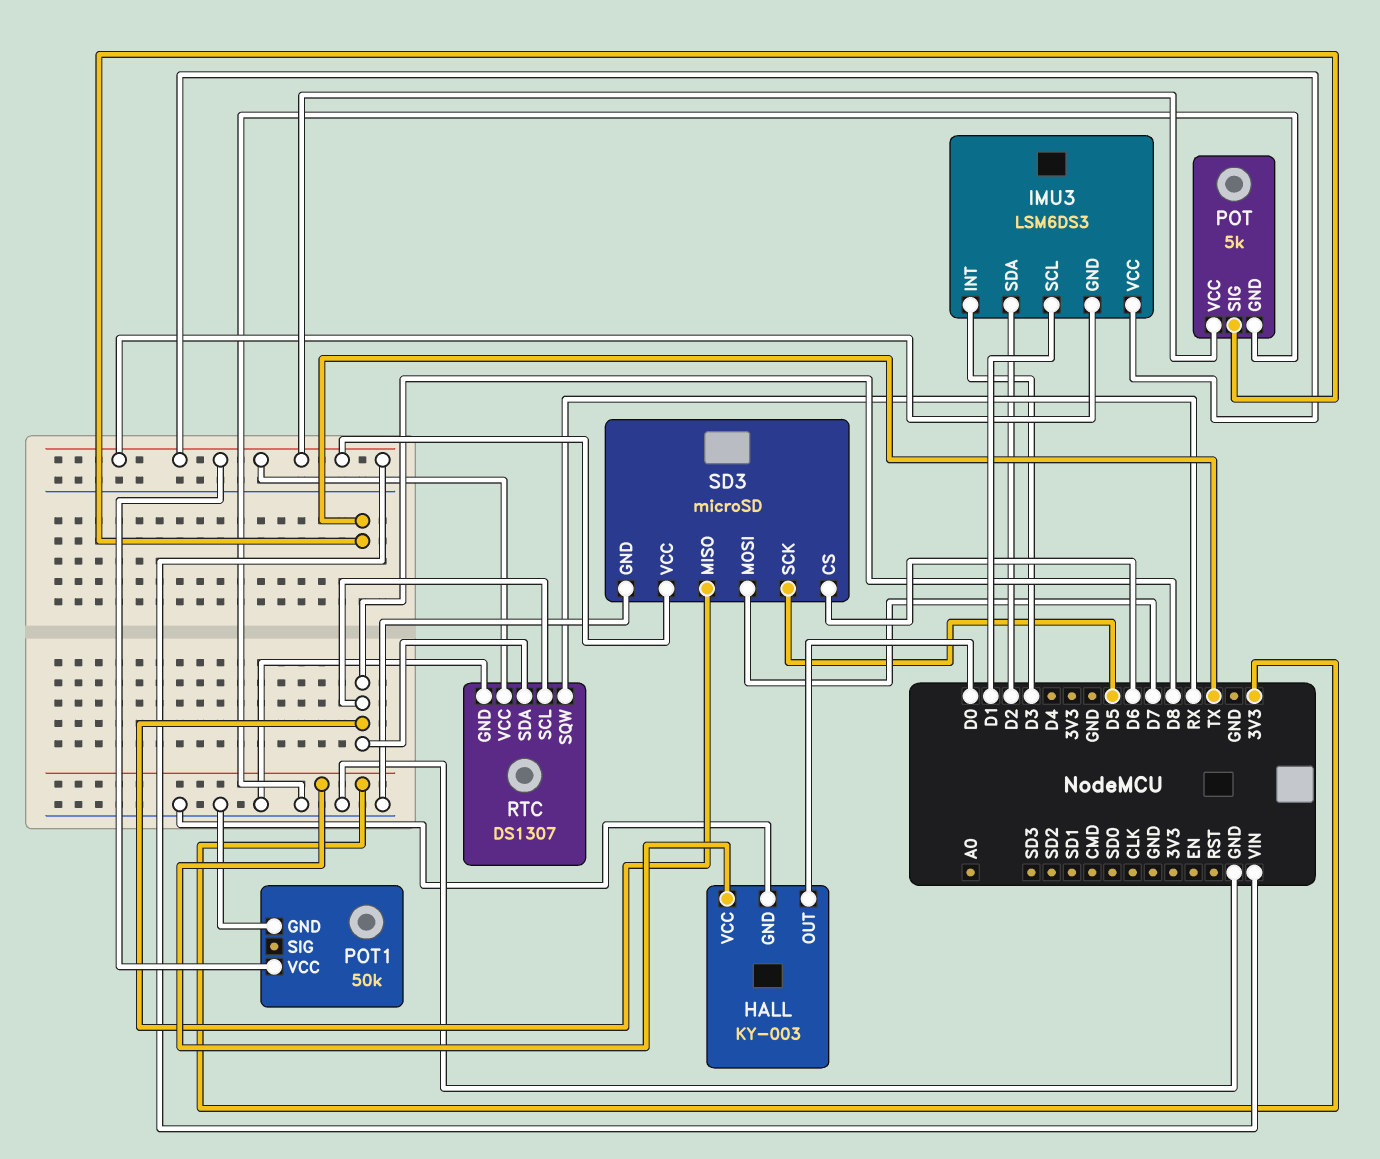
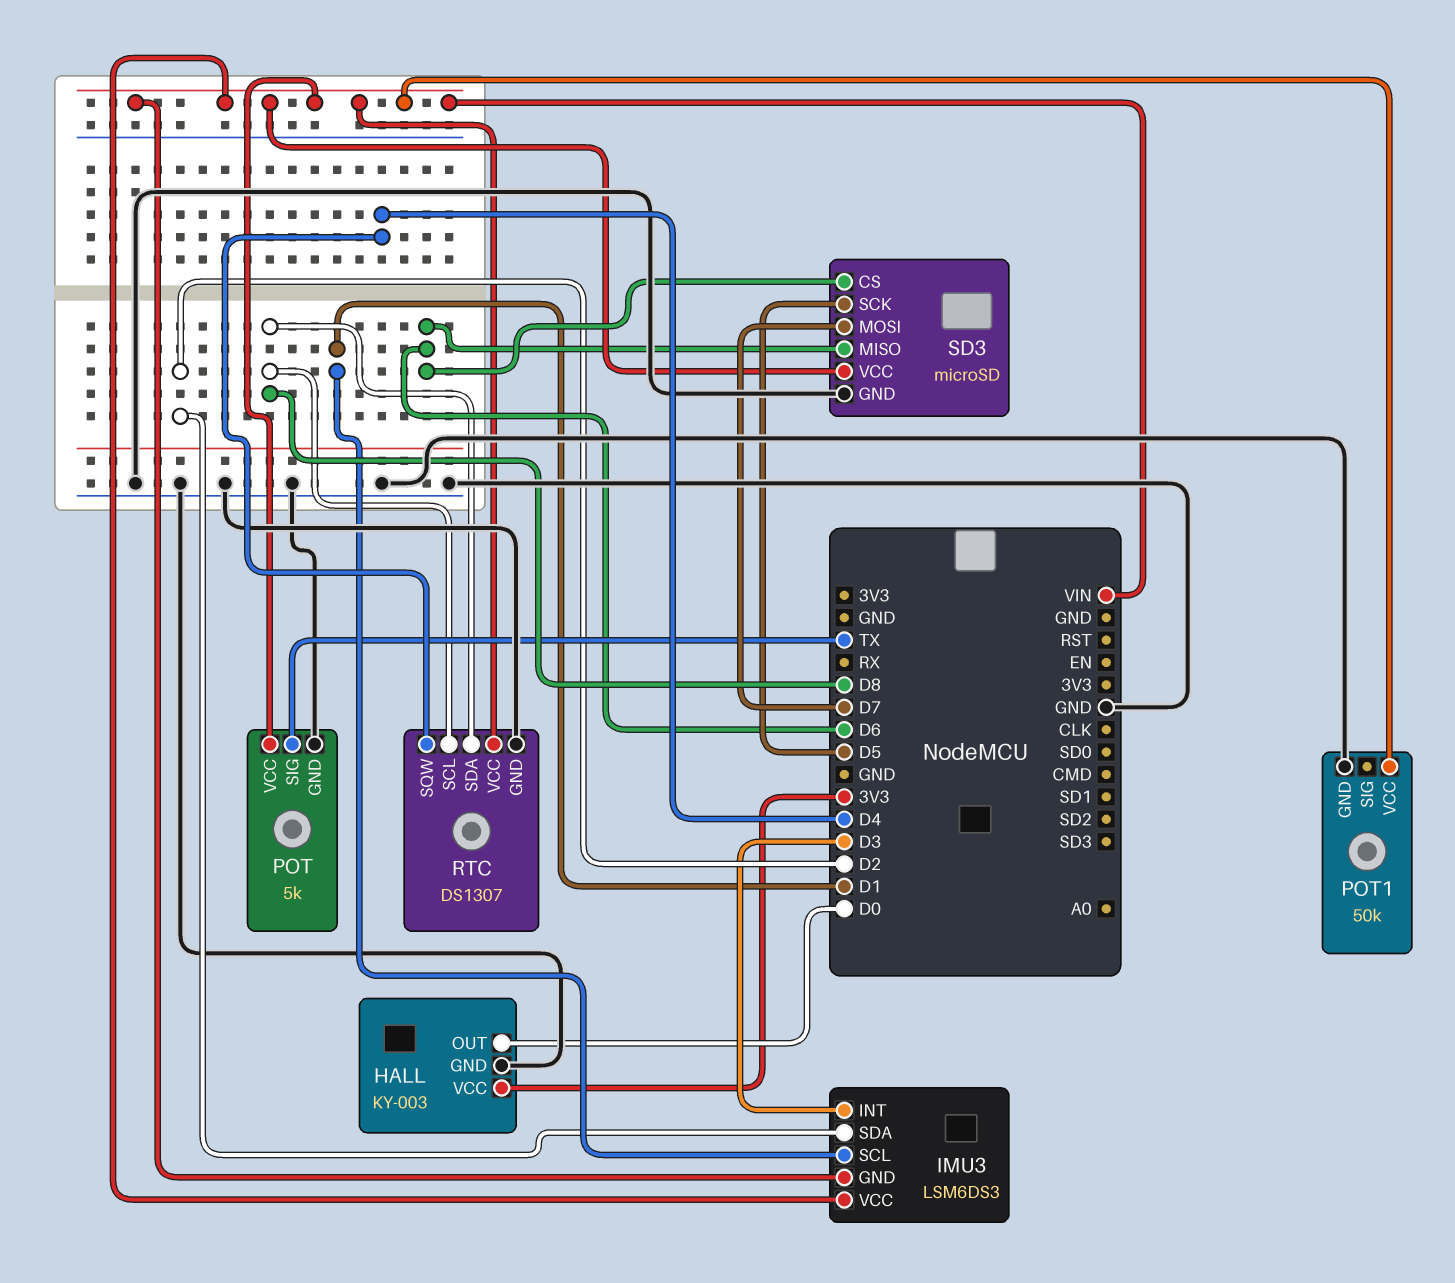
RTC pin SQW: RX -> D4
SD3 pin MISO: D8 -> D6

